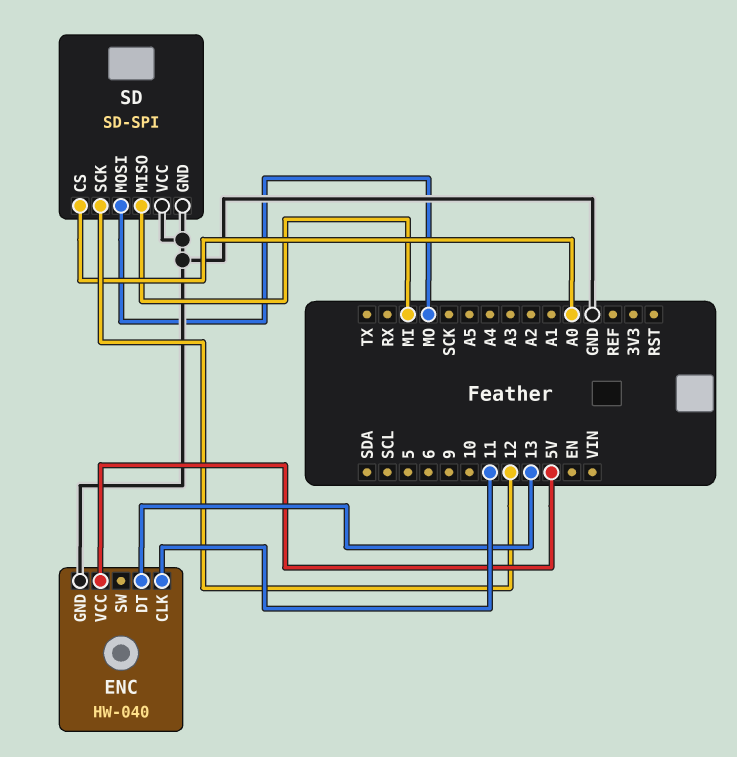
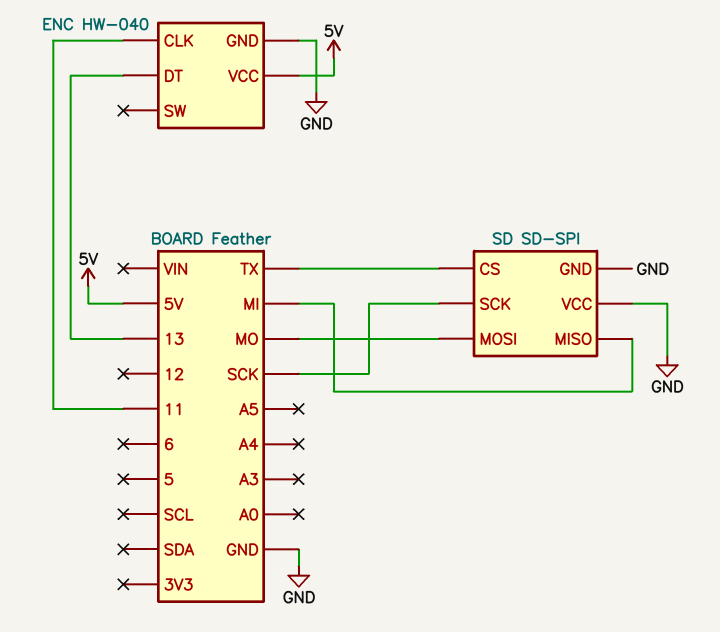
SD pin CS: A0 -> TX
SD pin SCK: 12 -> SCK

